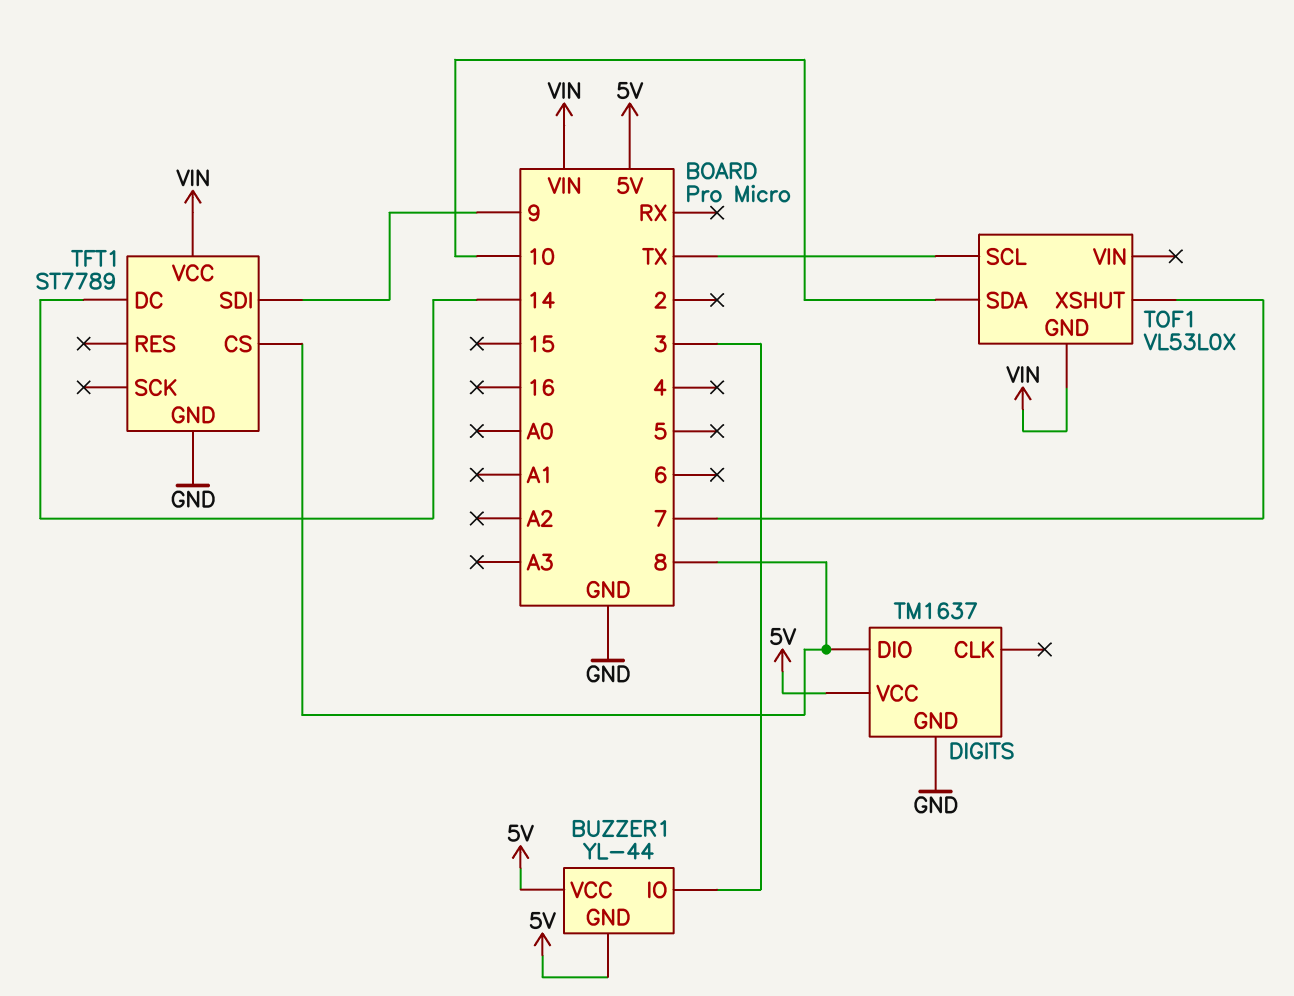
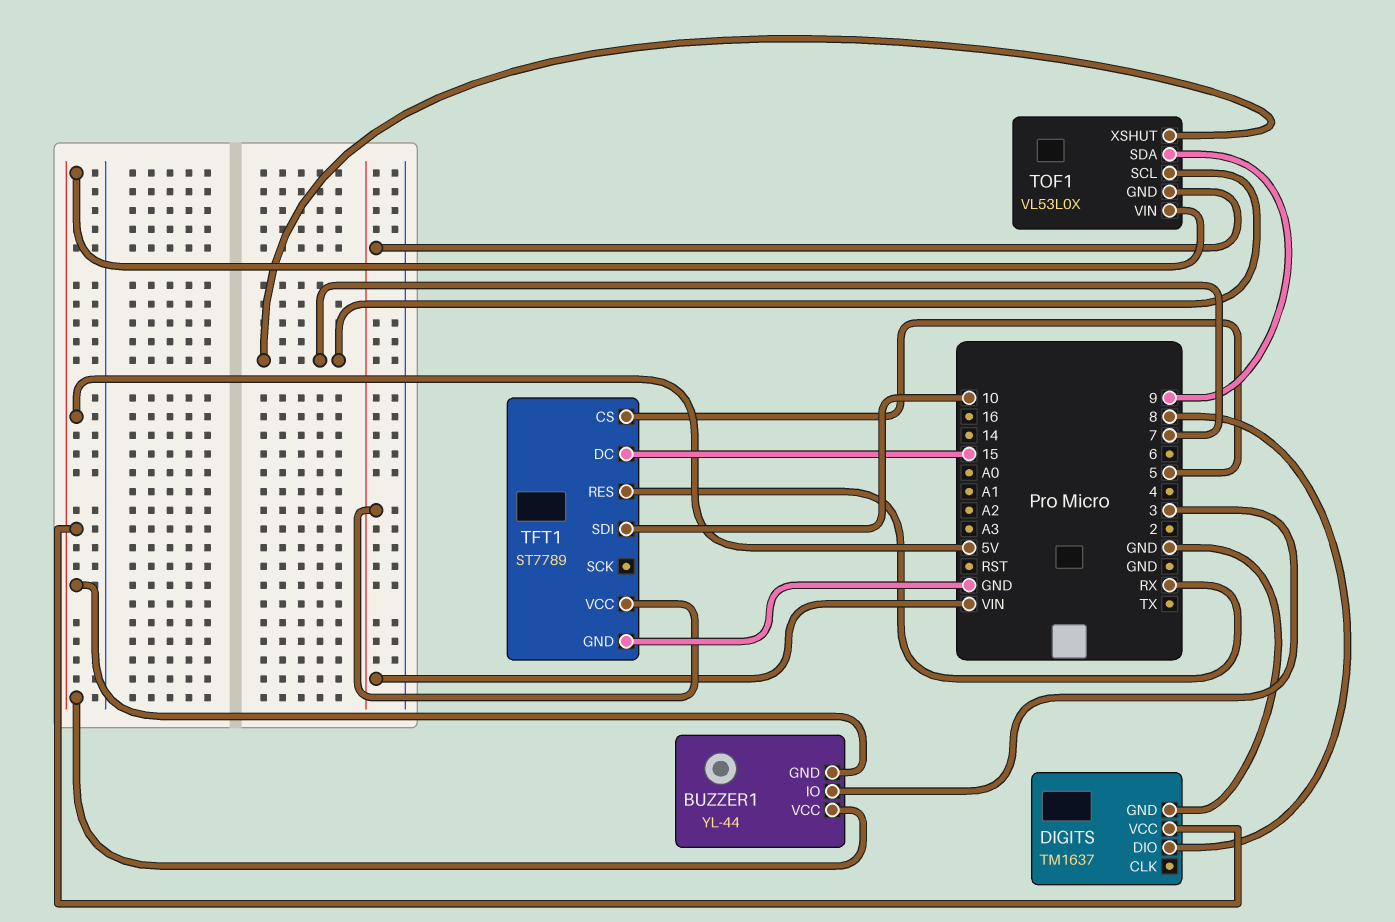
TFT1 pin CS: 8 -> 5
TFT1 pin DC: 14 -> 15
TFT1 pin RES: none -> RX
TFT1 pin SDI: 9 -> 10
TOF1 pin SCL: TX -> 7
TOF1 pin SDA: 10 -> 9
TOF1 pin VIN: none -> 5V

